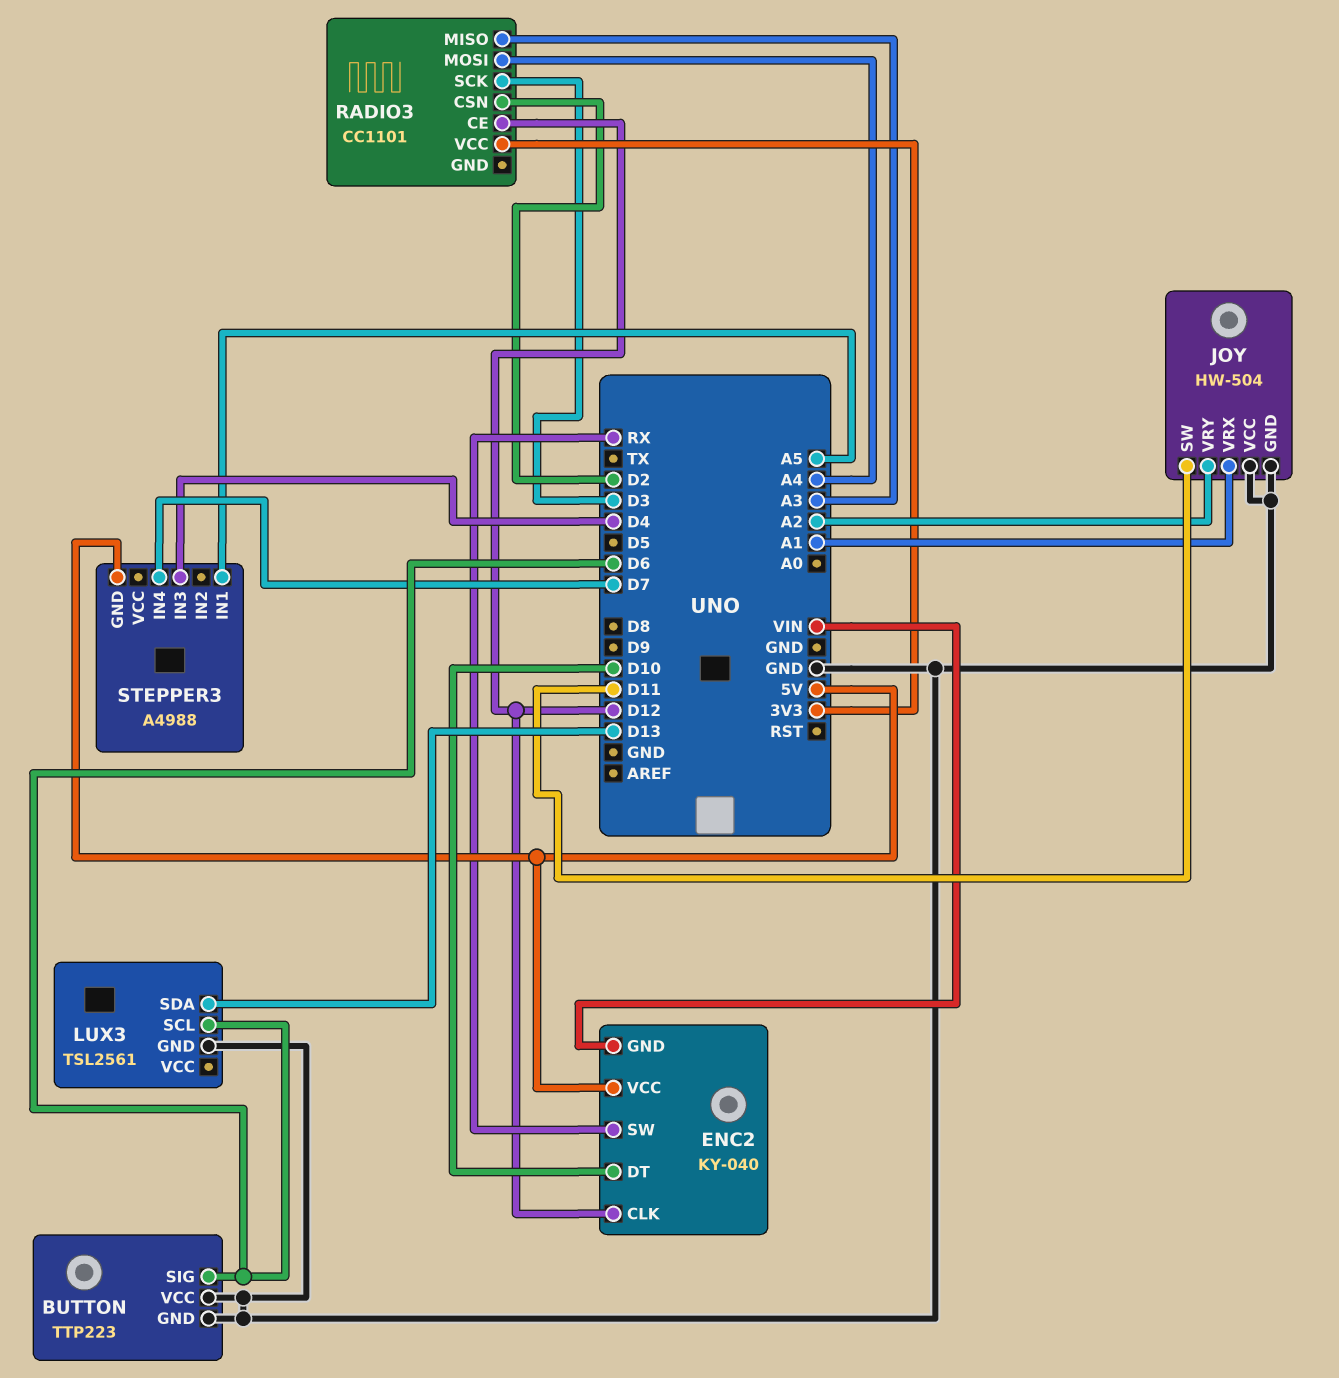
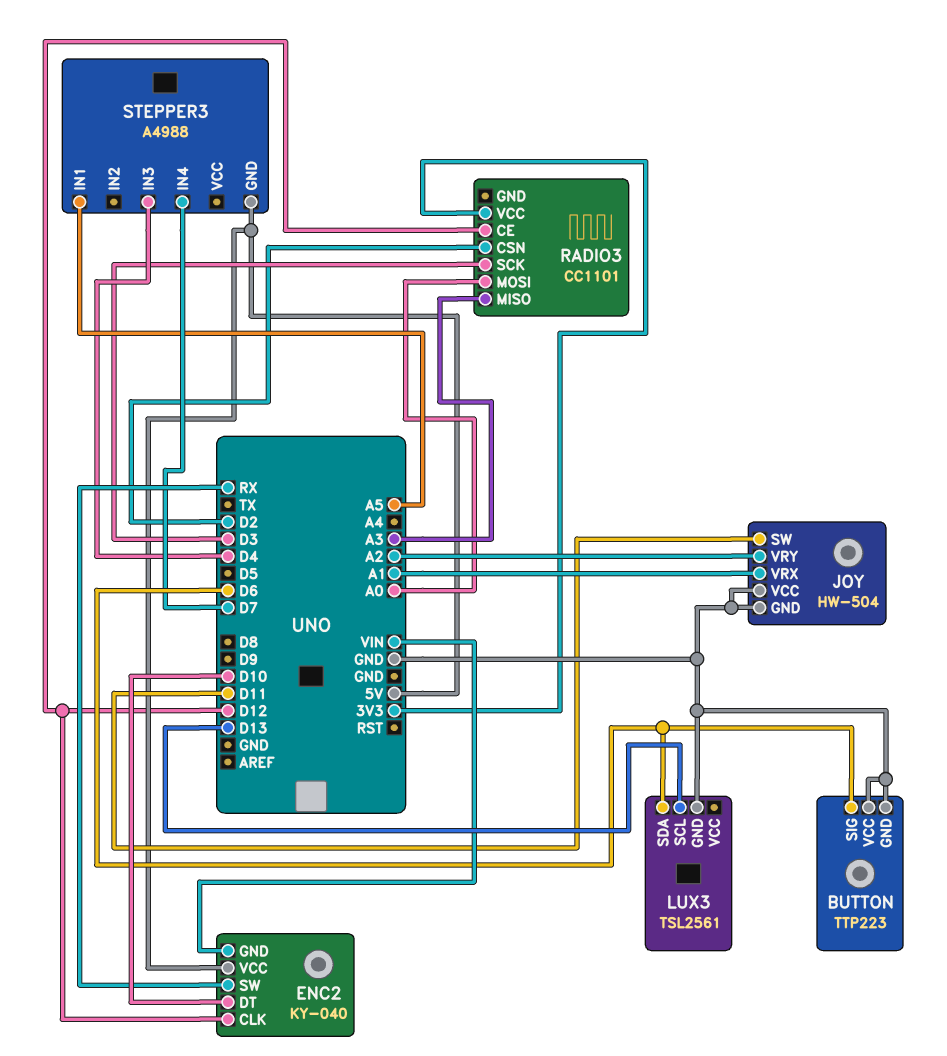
LUX3 pin SCL: D6 -> D13
LUX3 pin SDA: D13 -> D6
RADIO3 pin MOSI: A4 -> A0

